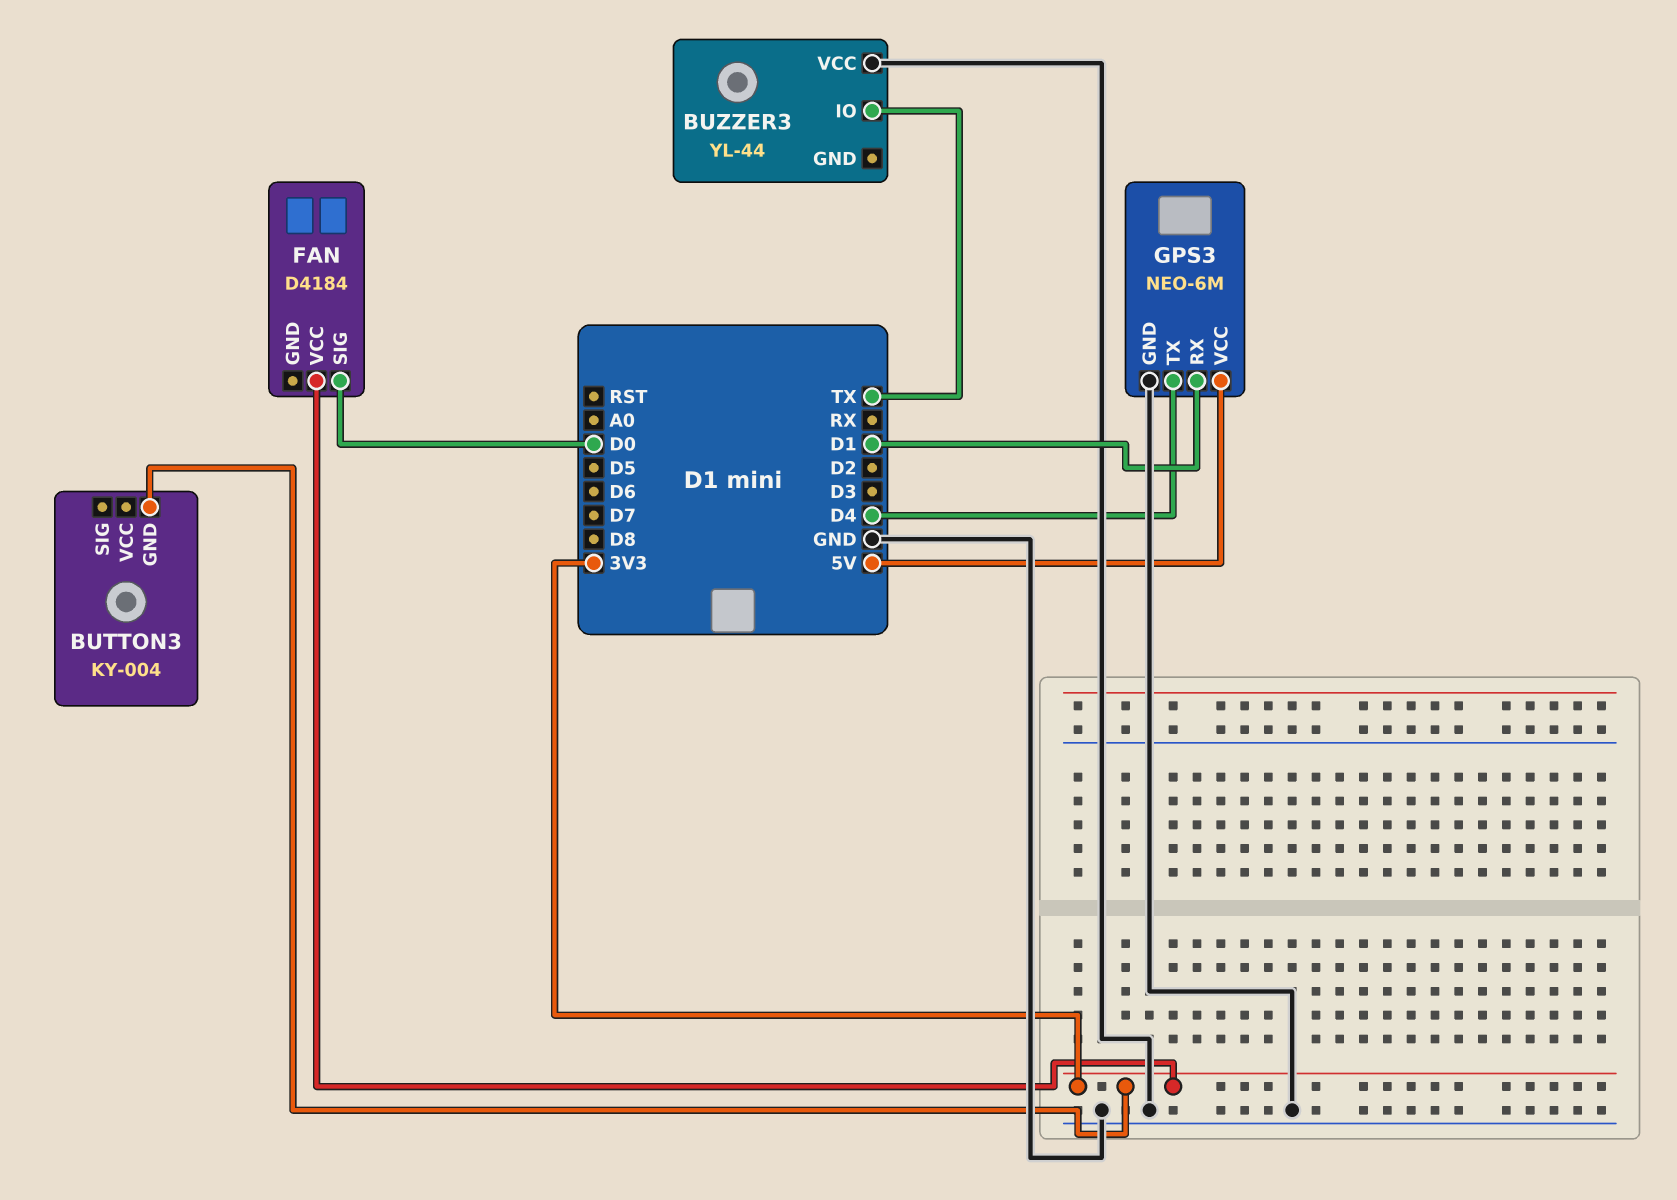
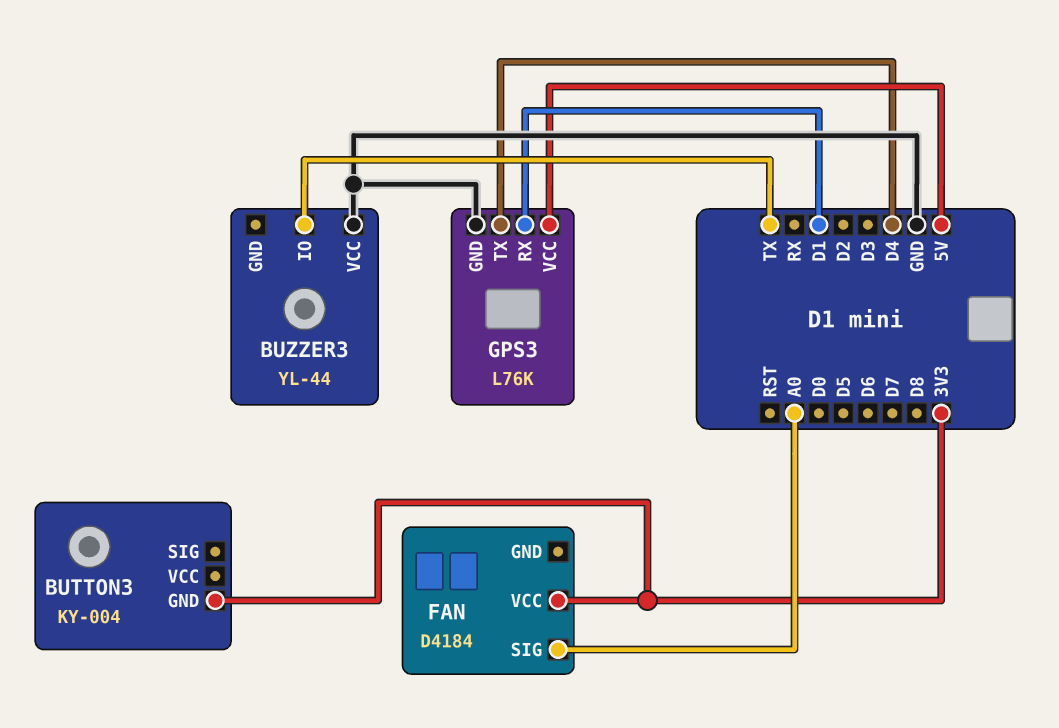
FAN pin SIG: D0 -> A0
GPS3: NEO-6M -> L76K

